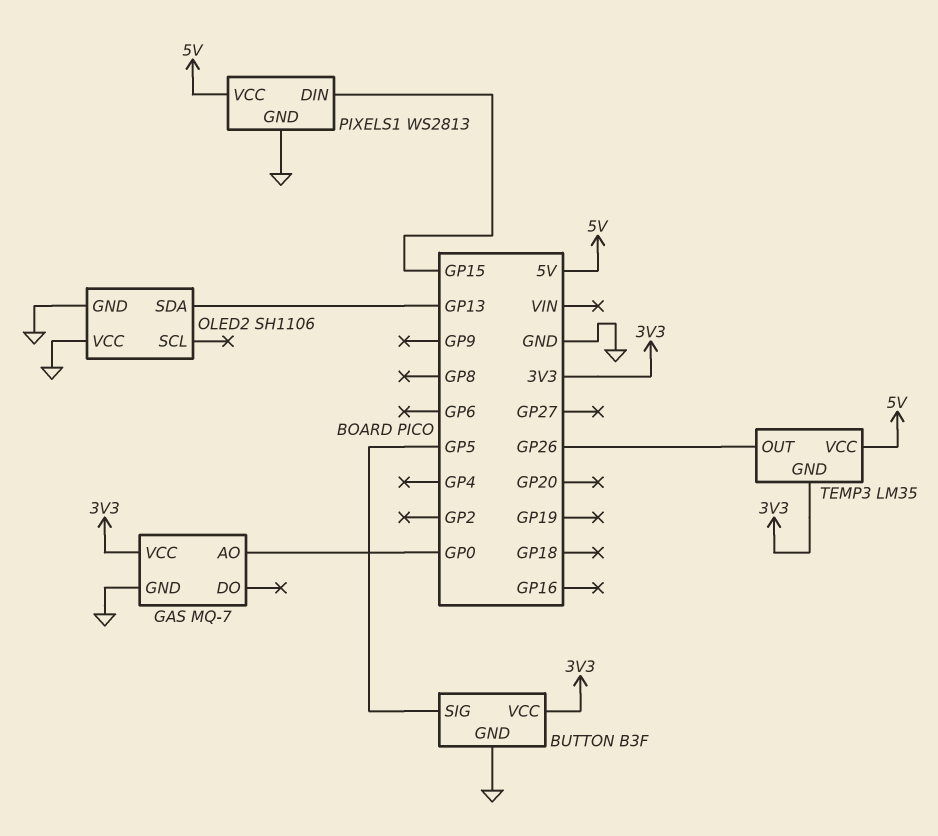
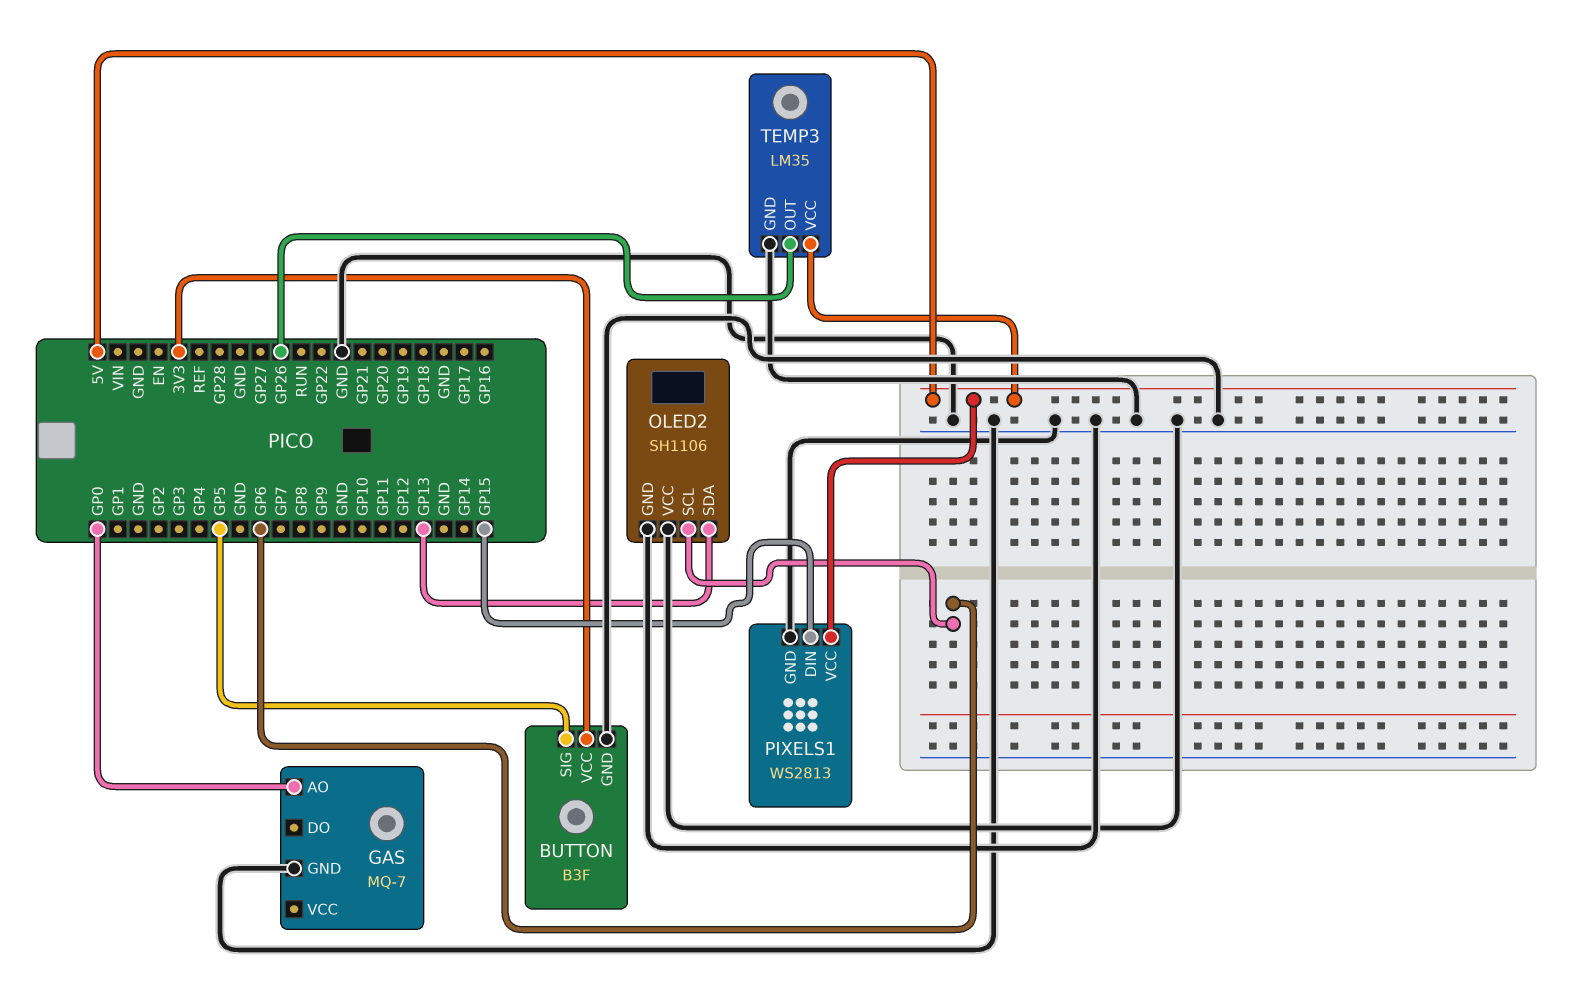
GAS pin VCC: 3V3 -> none
OLED2 pin SCL: none -> GP6
TEMP3 pin GND: 3V3 -> GND

